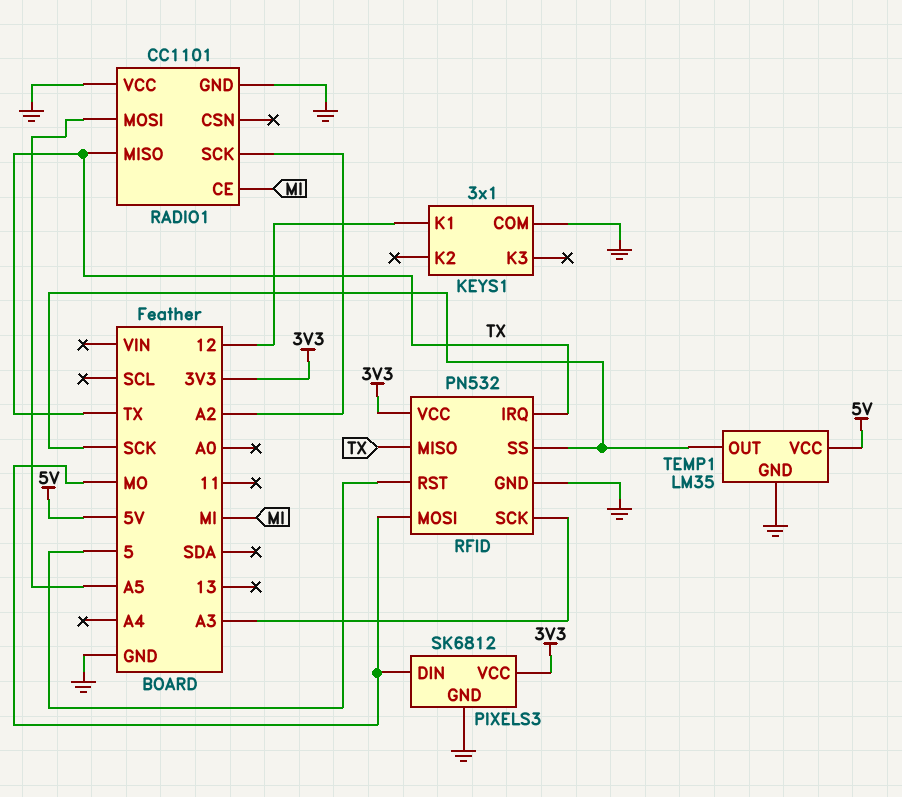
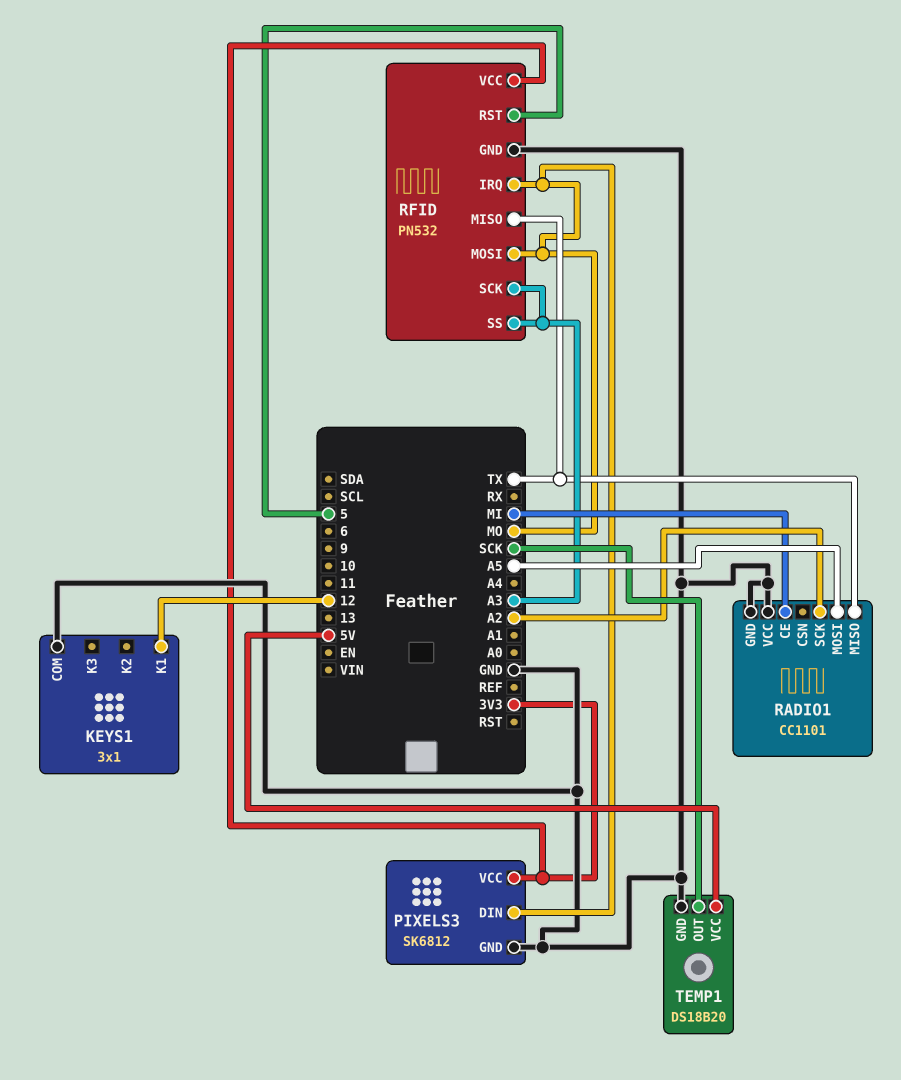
RFID pin IRQ: TX -> MO
RFID pin SS: SCK -> A3
TEMP1: LM35 -> DS18B20

